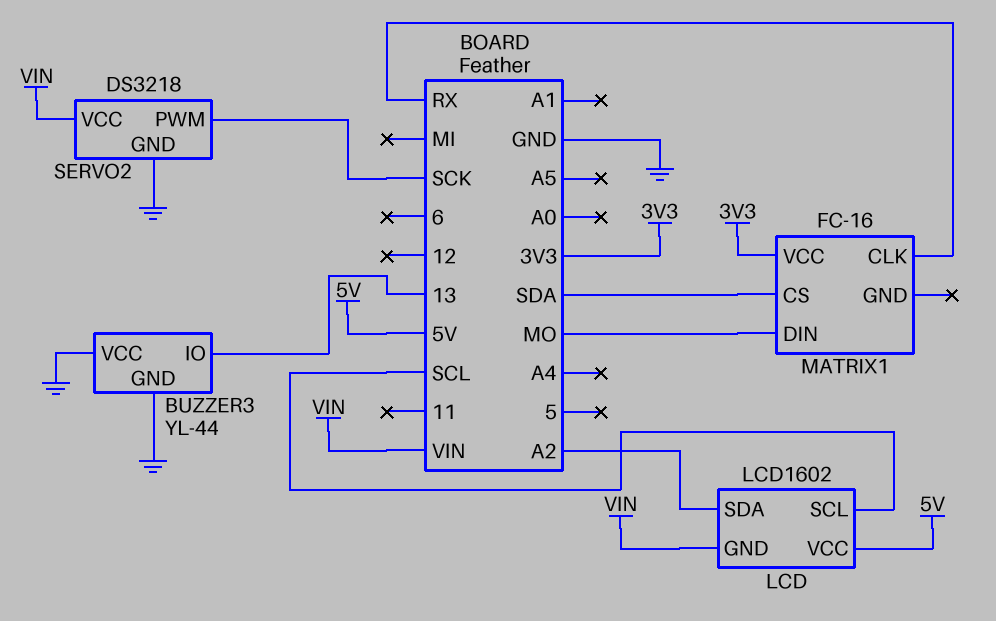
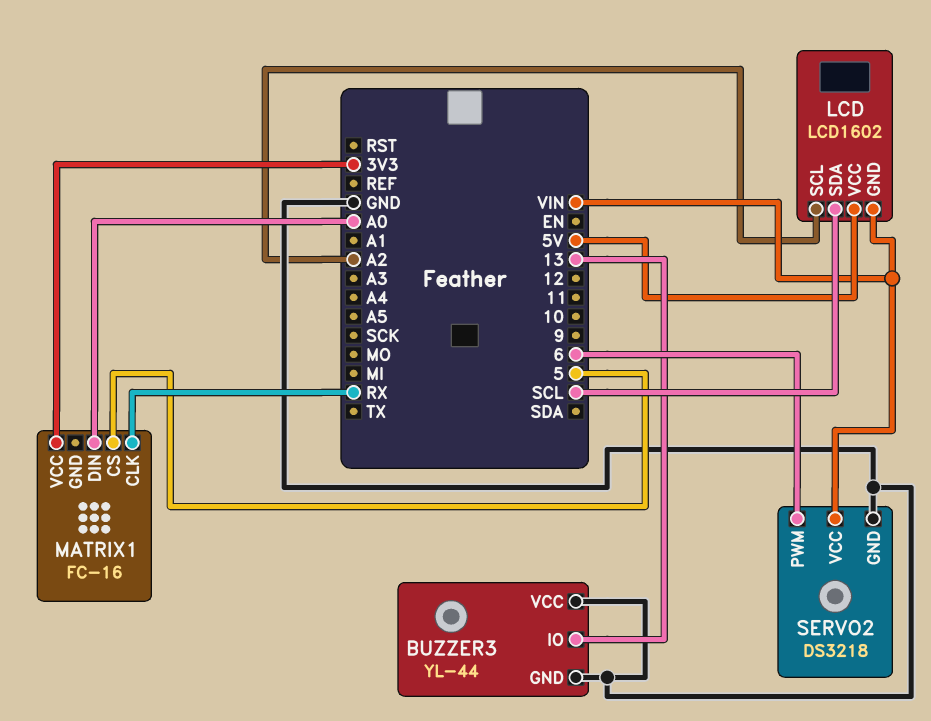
LCD pin SCL: SCL -> A2
LCD pin SDA: A2 -> SCL
MATRIX1 pin CS: SDA -> 5
MATRIX1 pin DIN: MO -> A0
SERVO2 pin PWM: SCK -> 6

